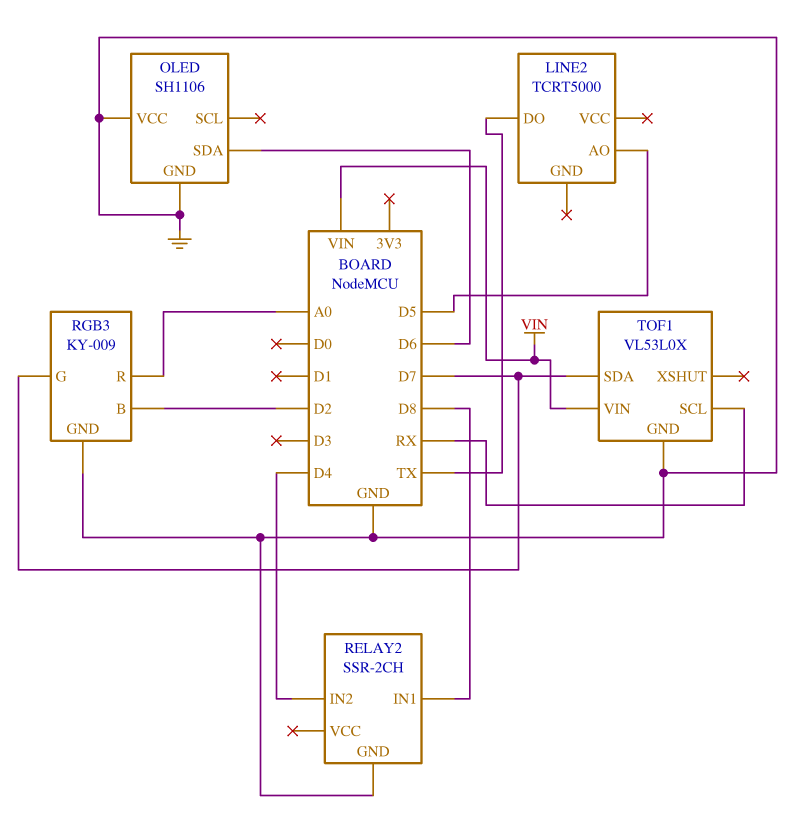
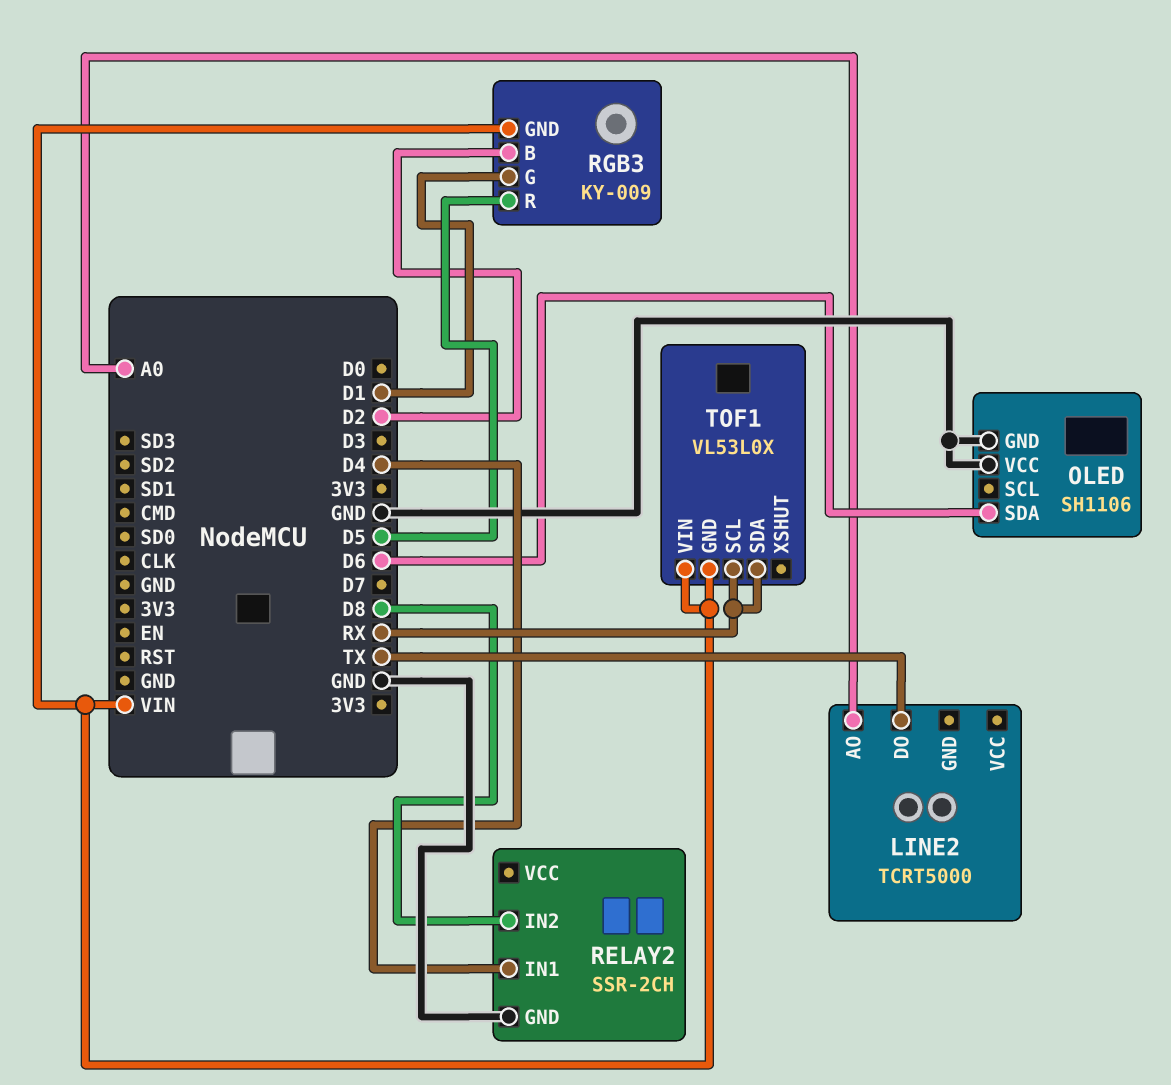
LINE2 pin AO: D5 -> A0
RELAY2 pin IN1: D8 -> D4
RELAY2 pin IN2: D4 -> D8
RGB3 pin G: D7 -> D1
RGB3 pin GND: GND -> VIN
RGB3 pin R: A0 -> D5
TOF1 pin GND: GND -> VIN
TOF1 pin SDA: D7 -> RX

